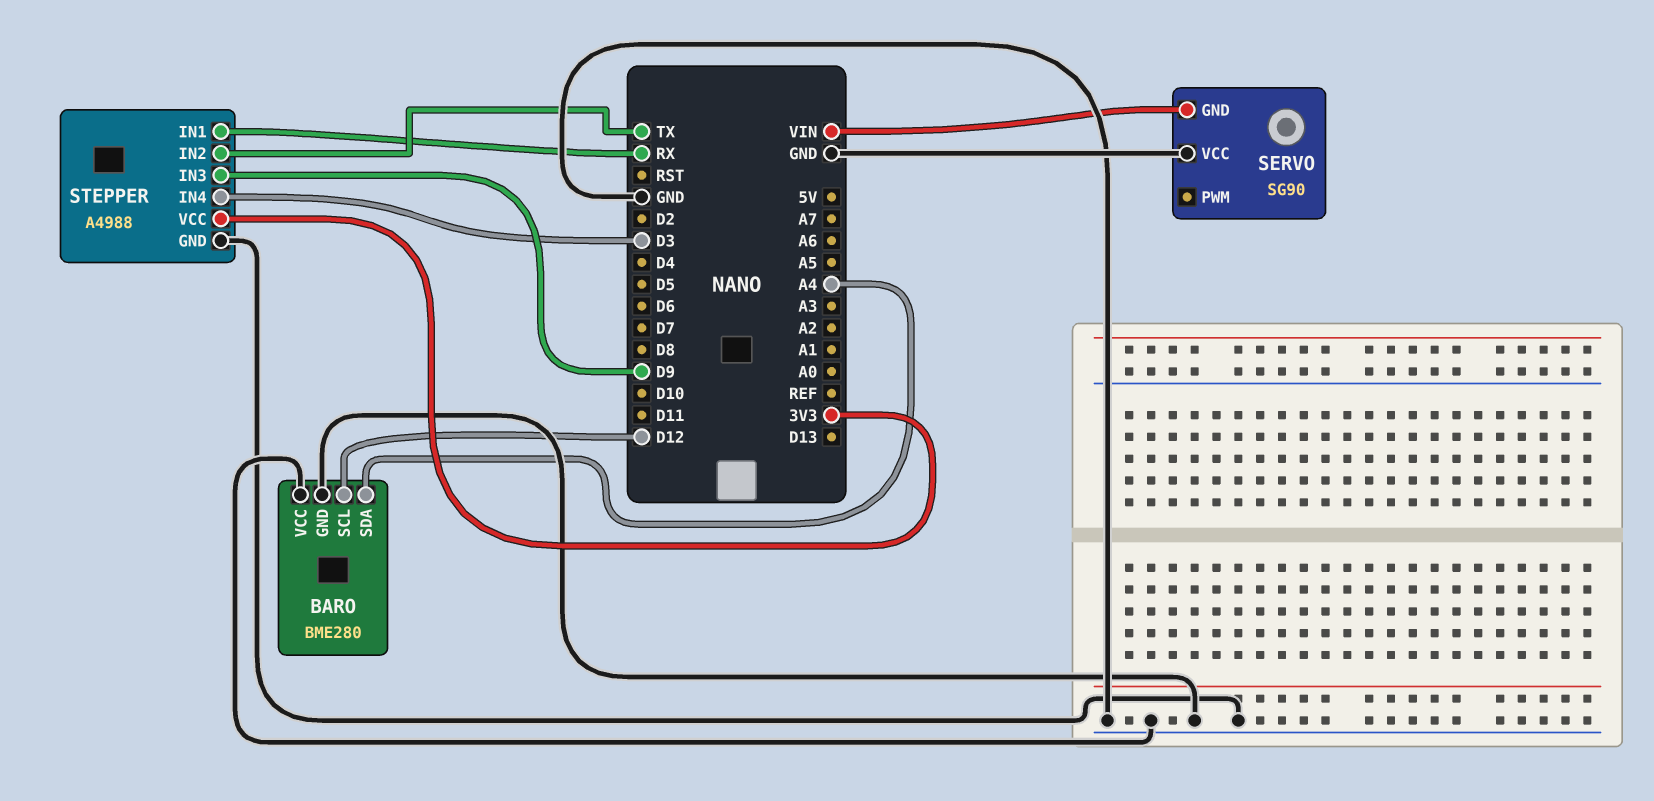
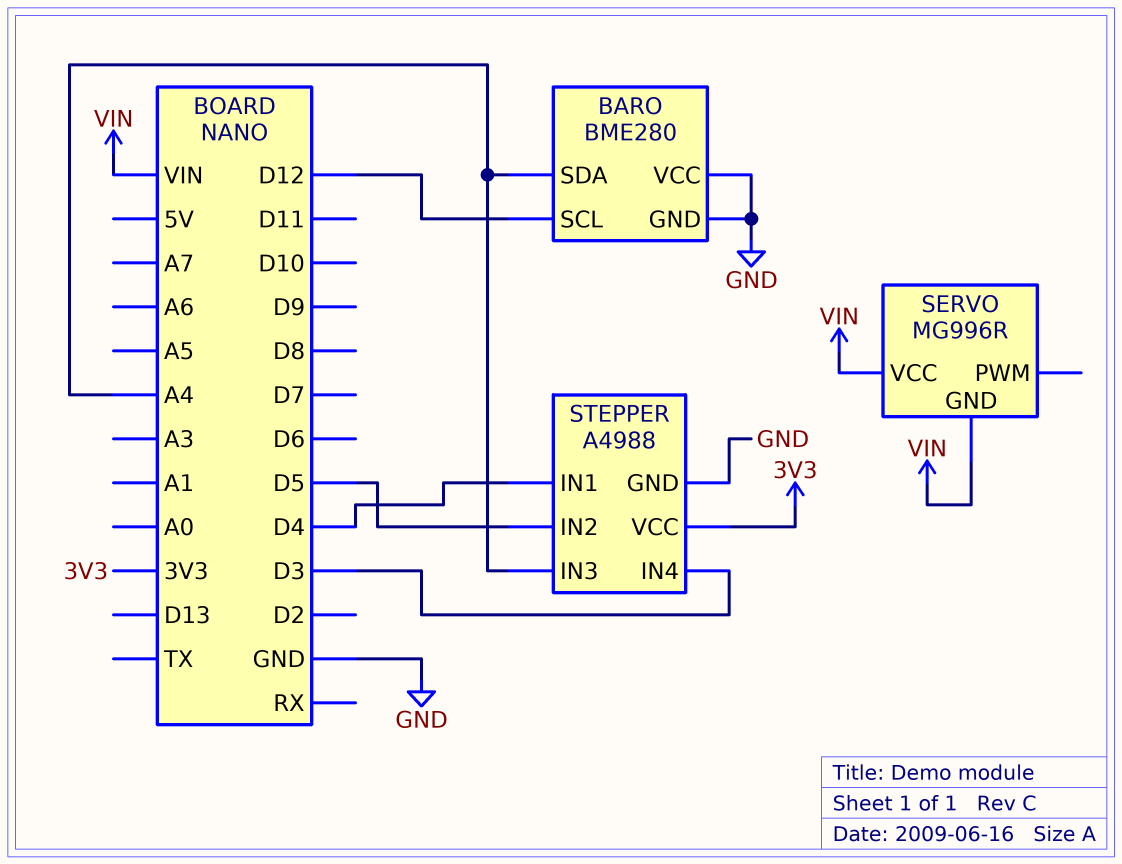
SERVO: SG90 -> MG996R
SERVO pin VCC: GND -> VIN
STEPPER pin IN1: RX -> D4
STEPPER pin IN2: TX -> D5
STEPPER pin IN3: D9 -> A4

